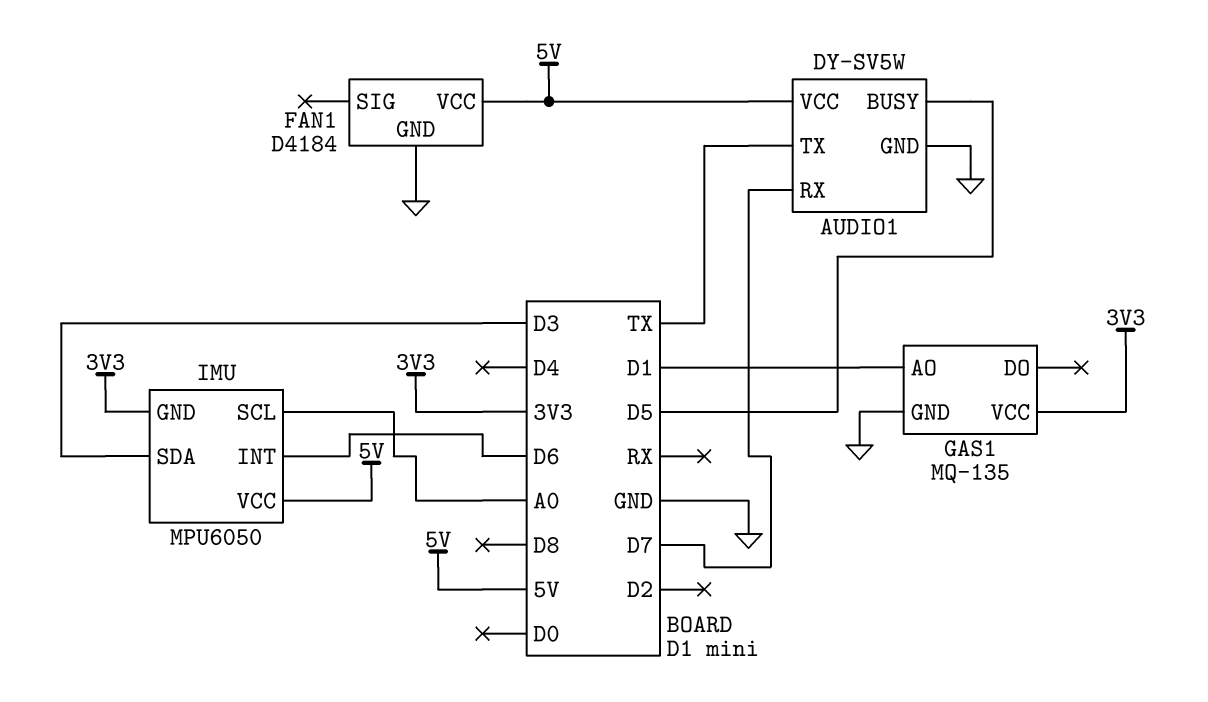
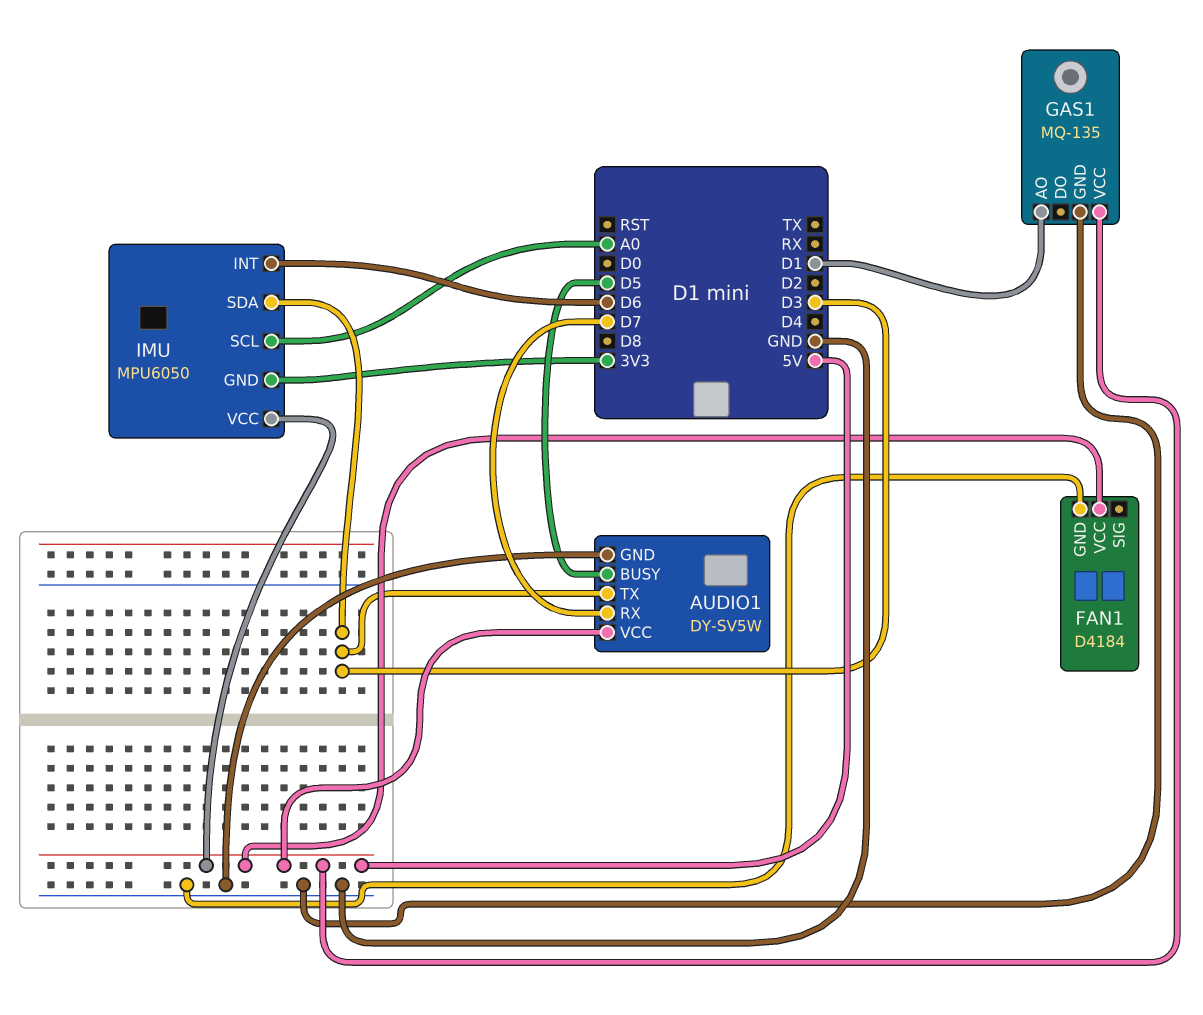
AUDIO1 pin TX: TX -> D3
GAS1 pin VCC: 3V3 -> 5V

